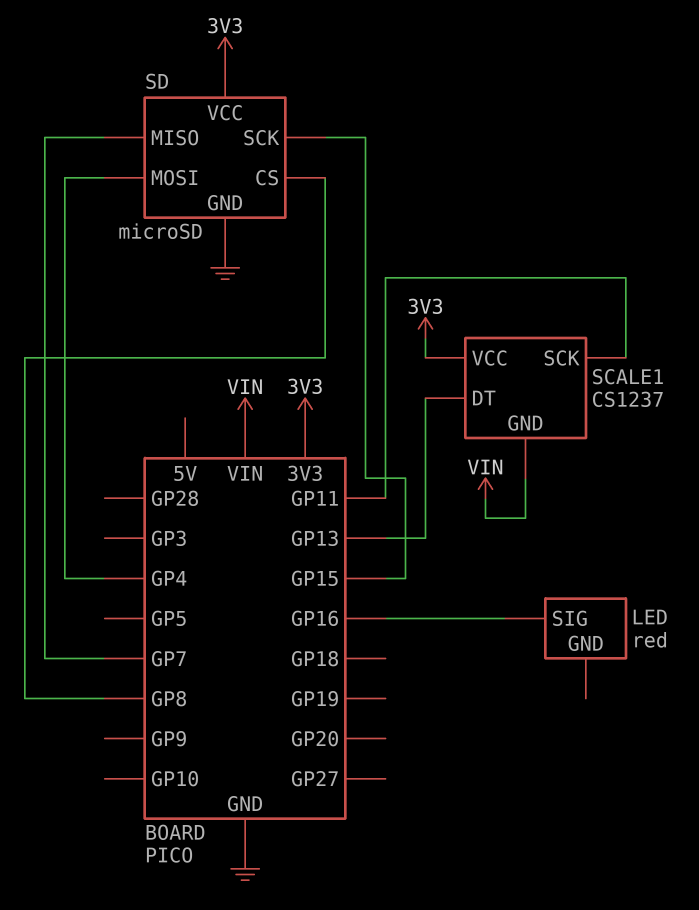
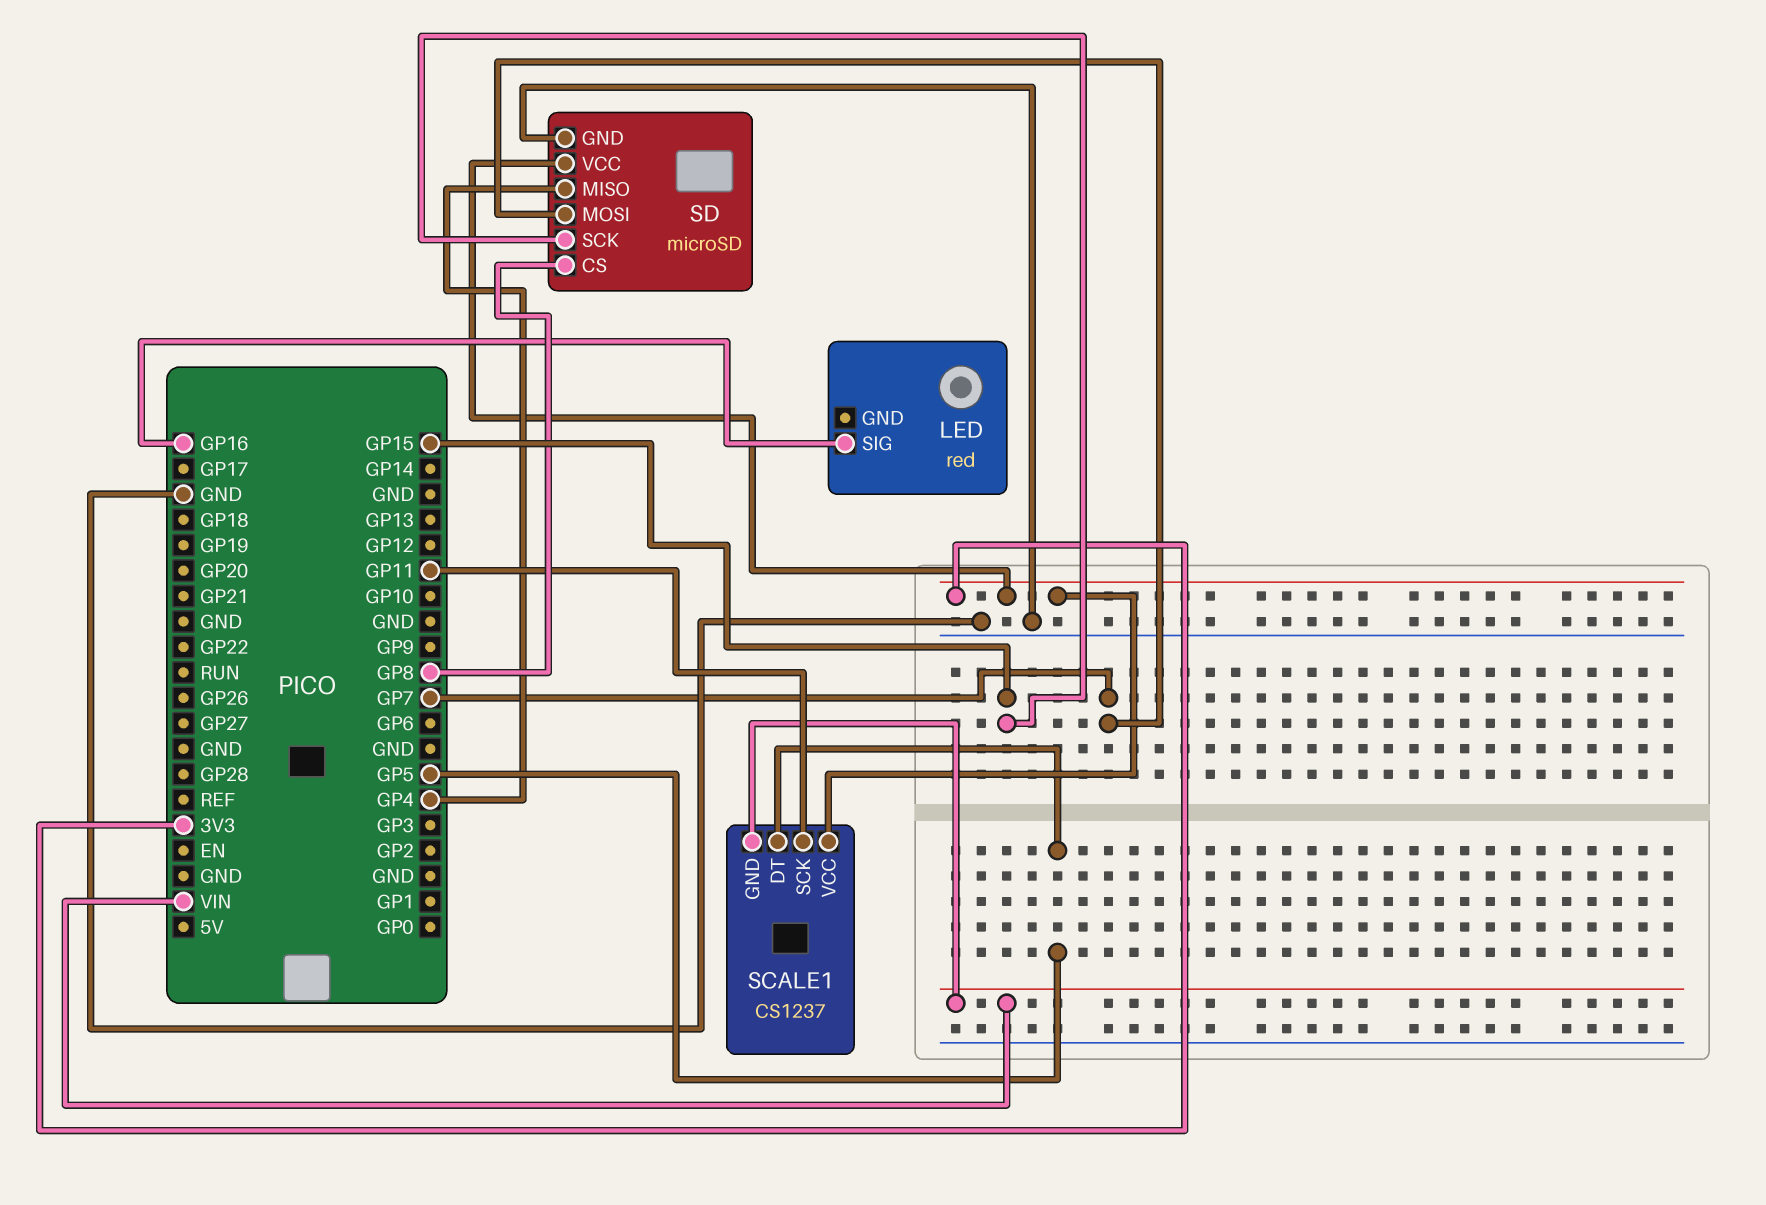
SCALE1 pin DT: GP13 -> GP5
SD pin MISO: GP7 -> GP4
SD pin MOSI: GP4 -> GP7

